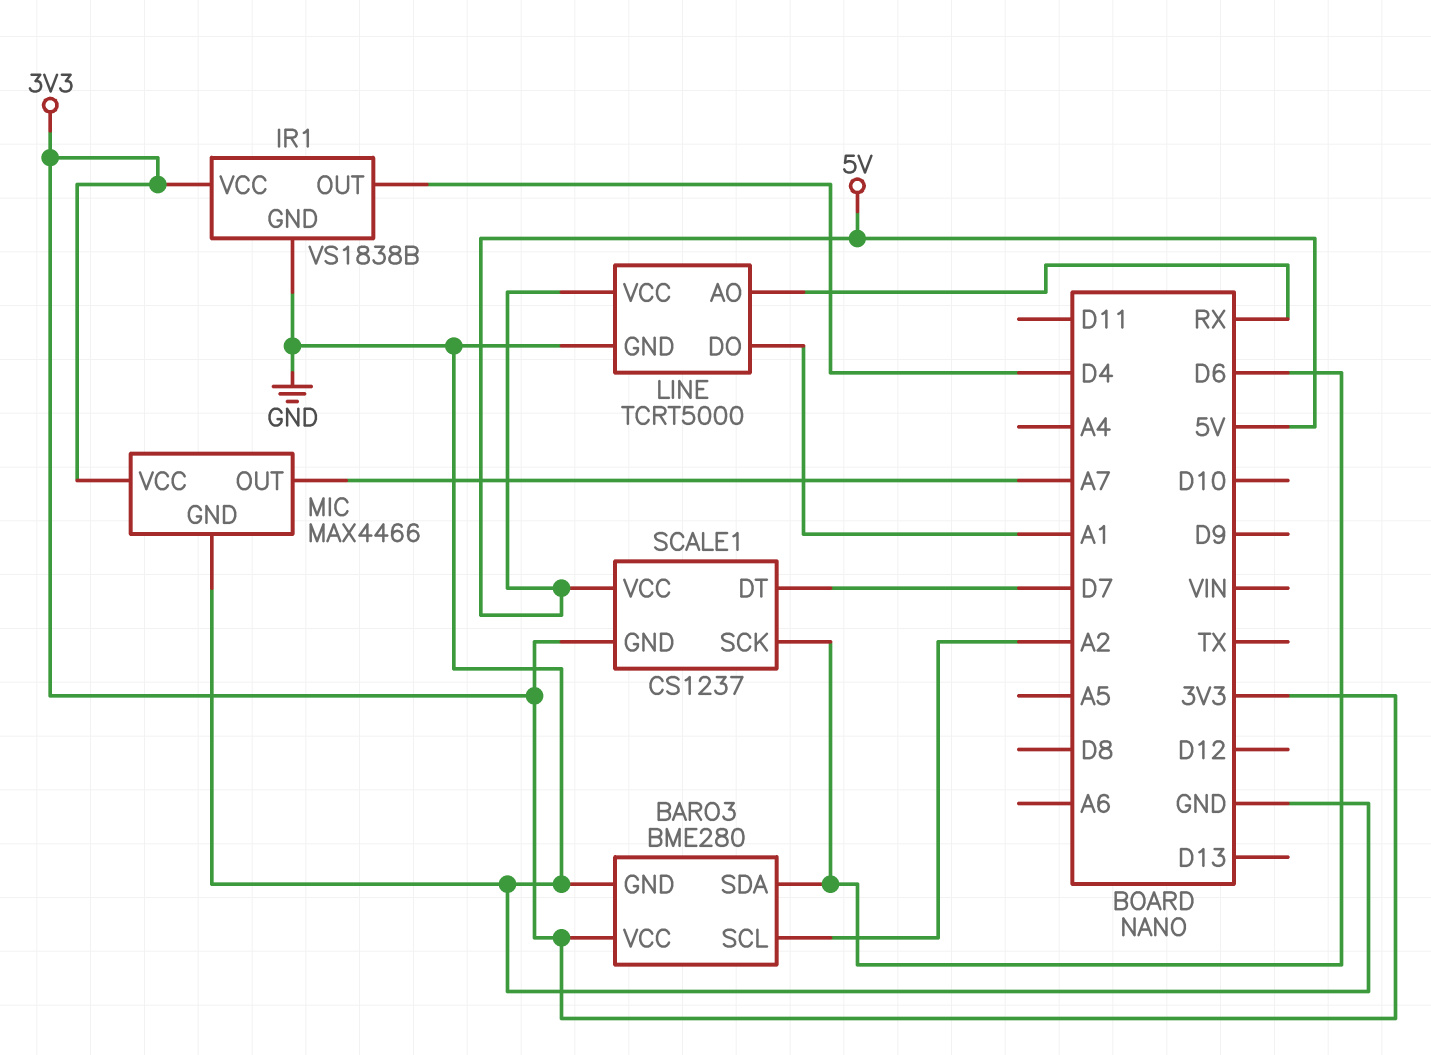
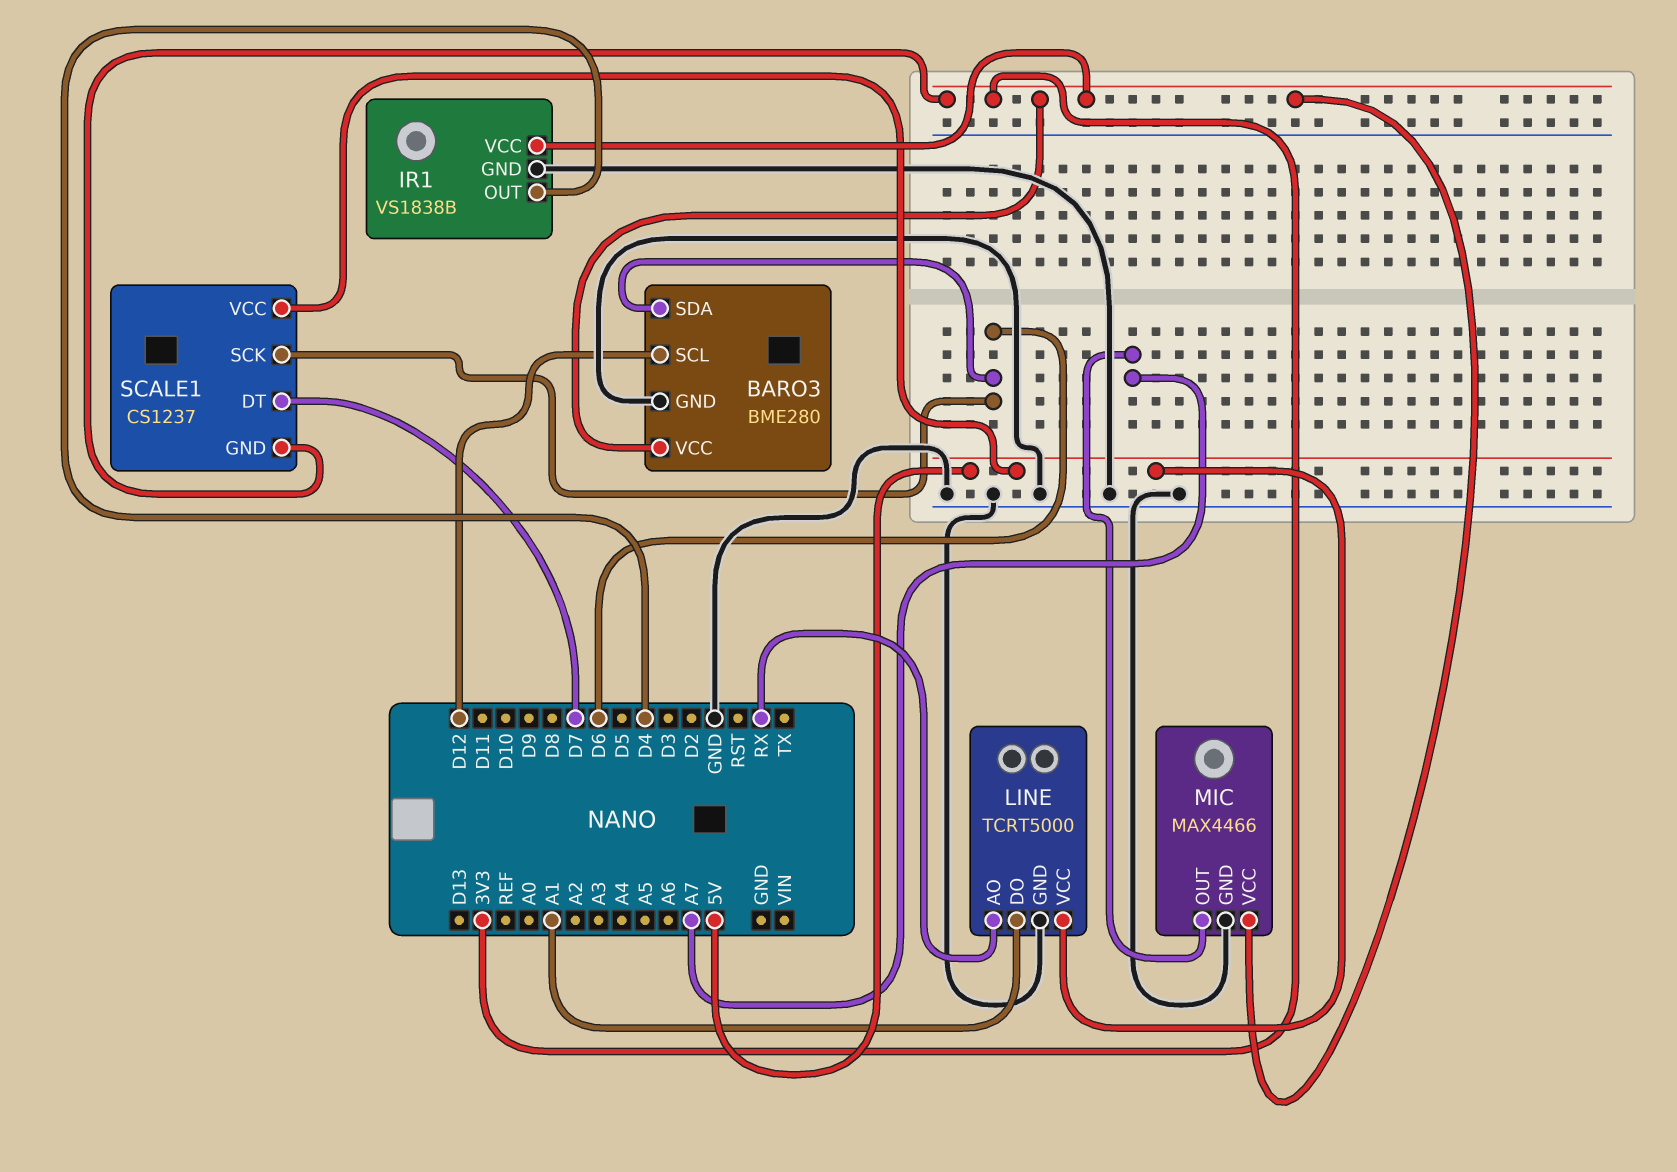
BARO3 pin SCL: A2 -> D12

